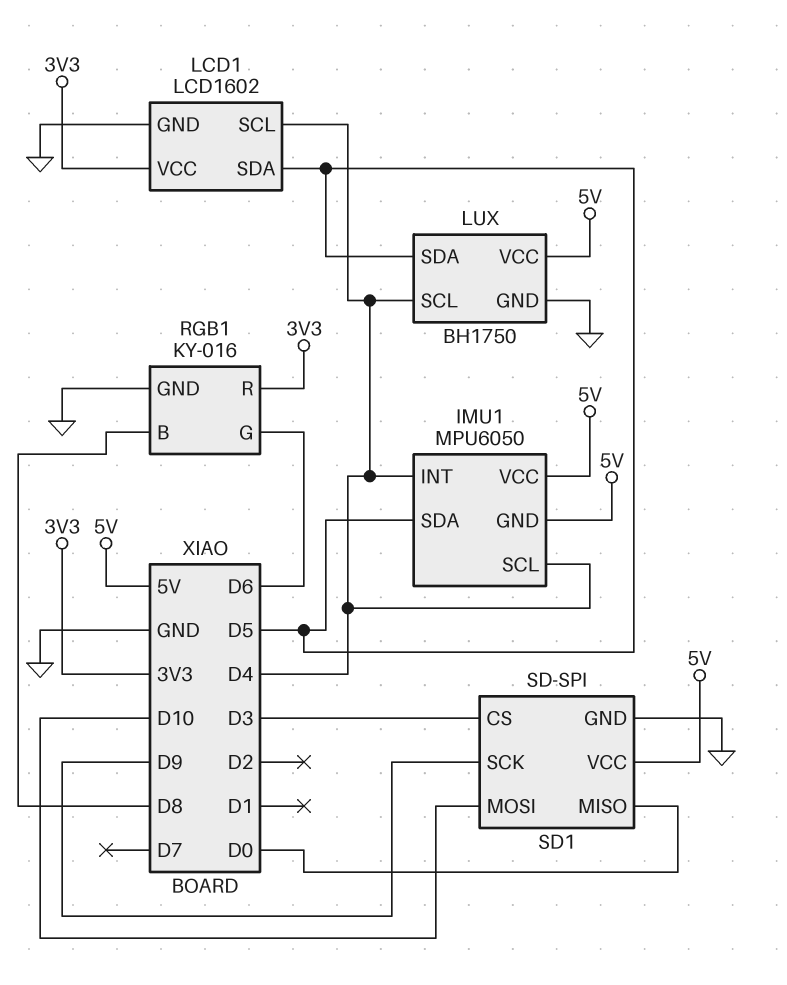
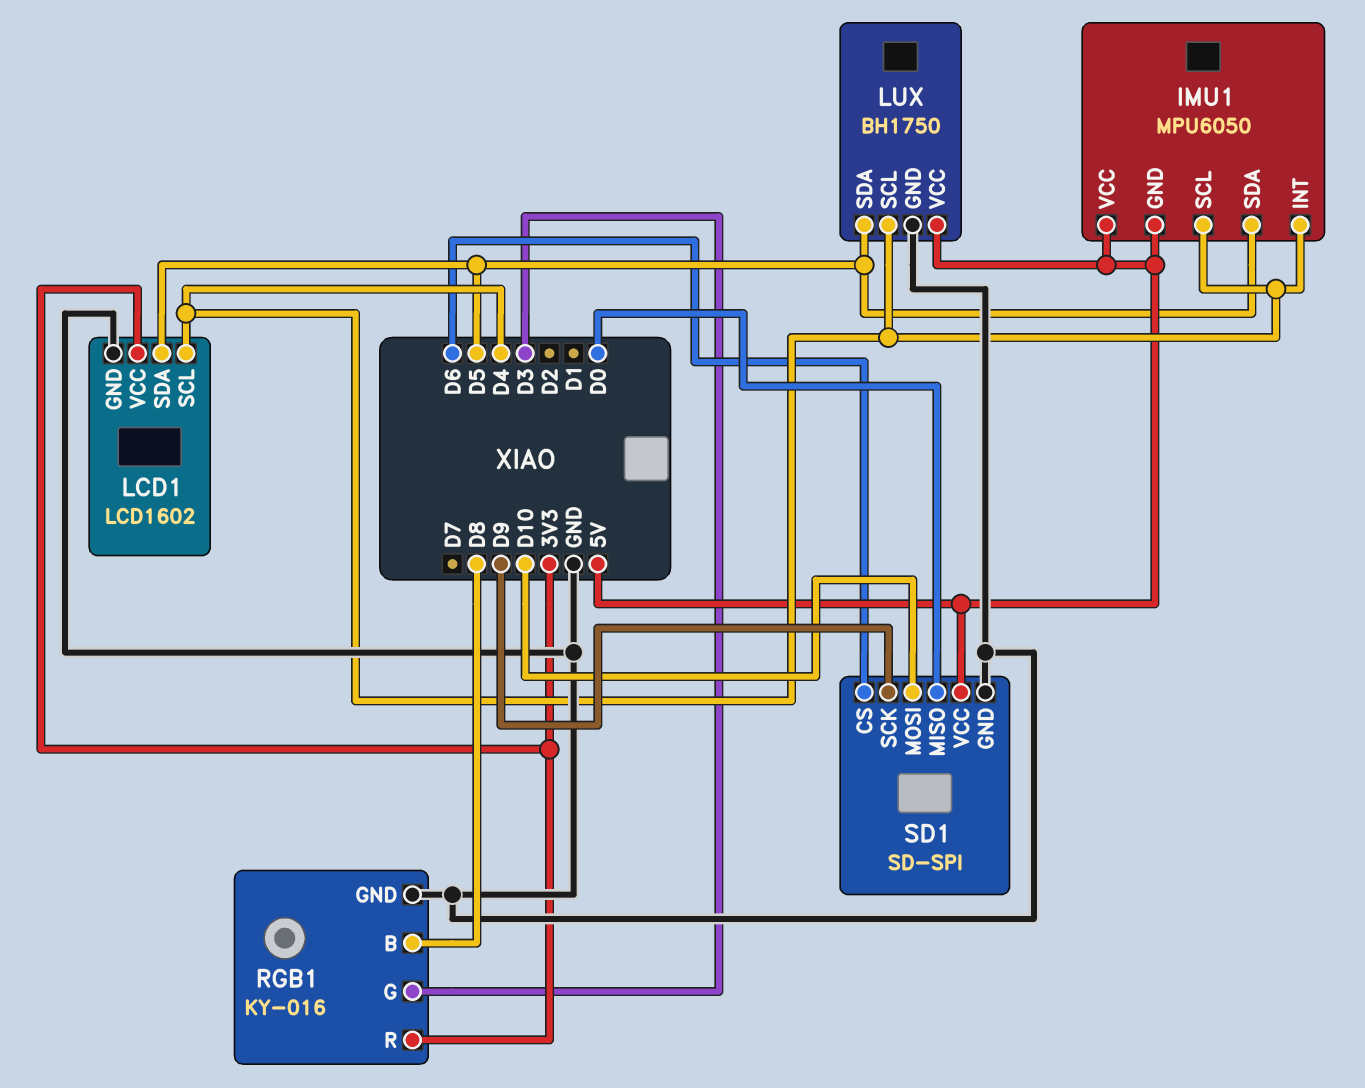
RGB1 pin G: D6 -> D3
SD1 pin CS: D3 -> D6

